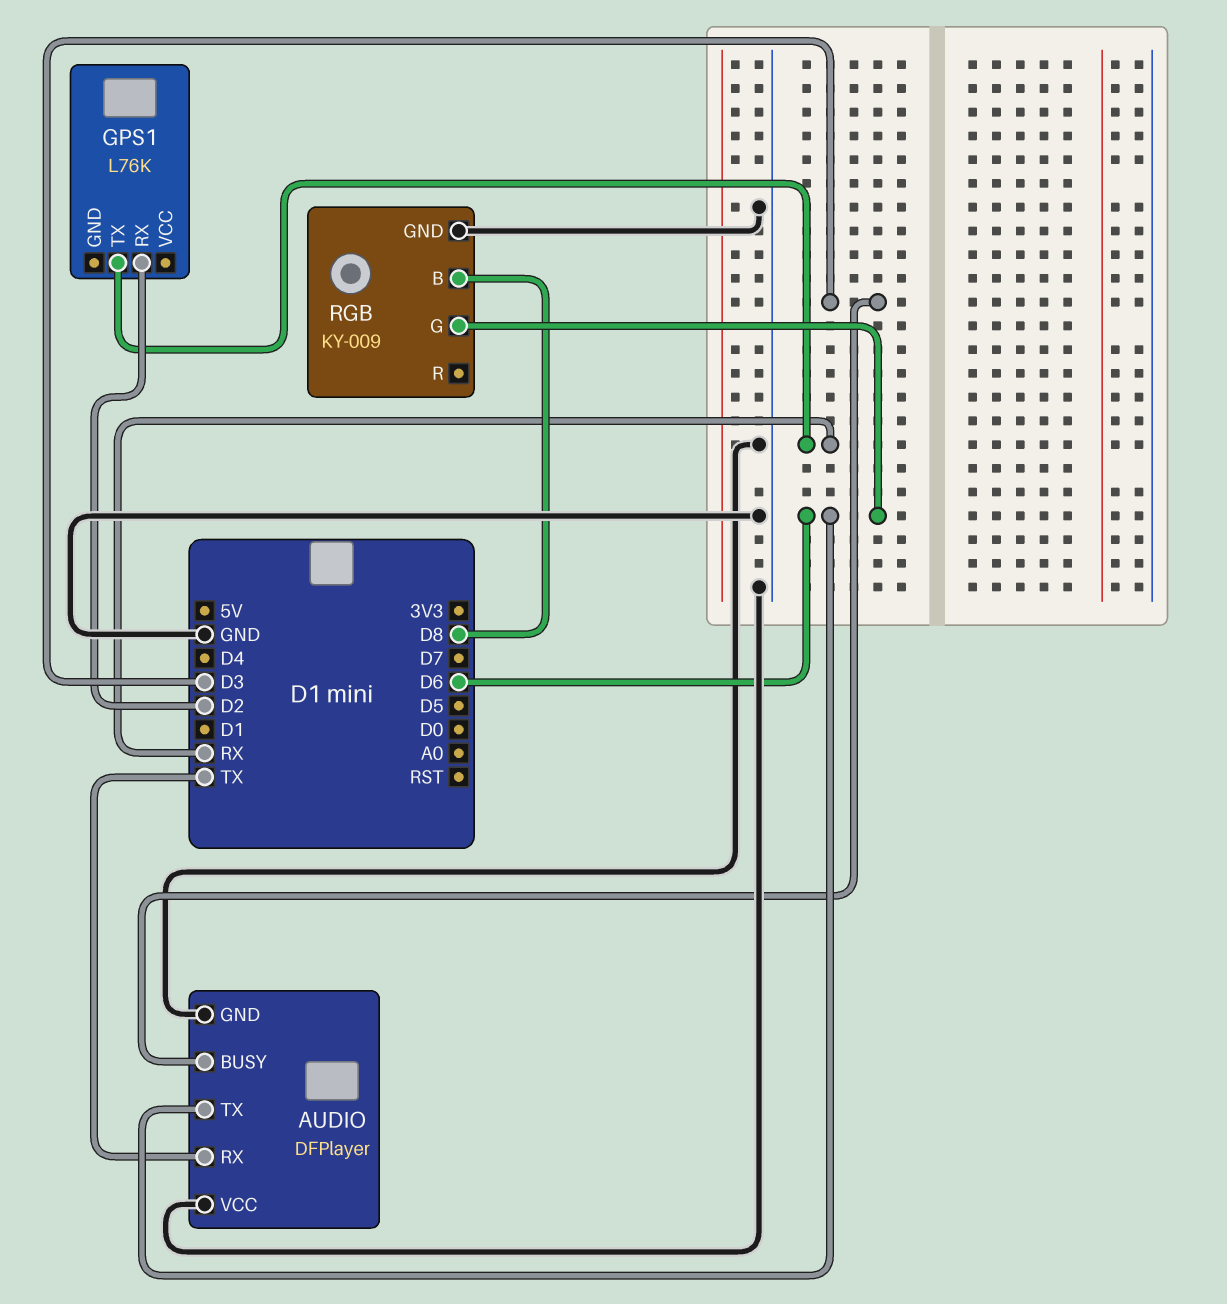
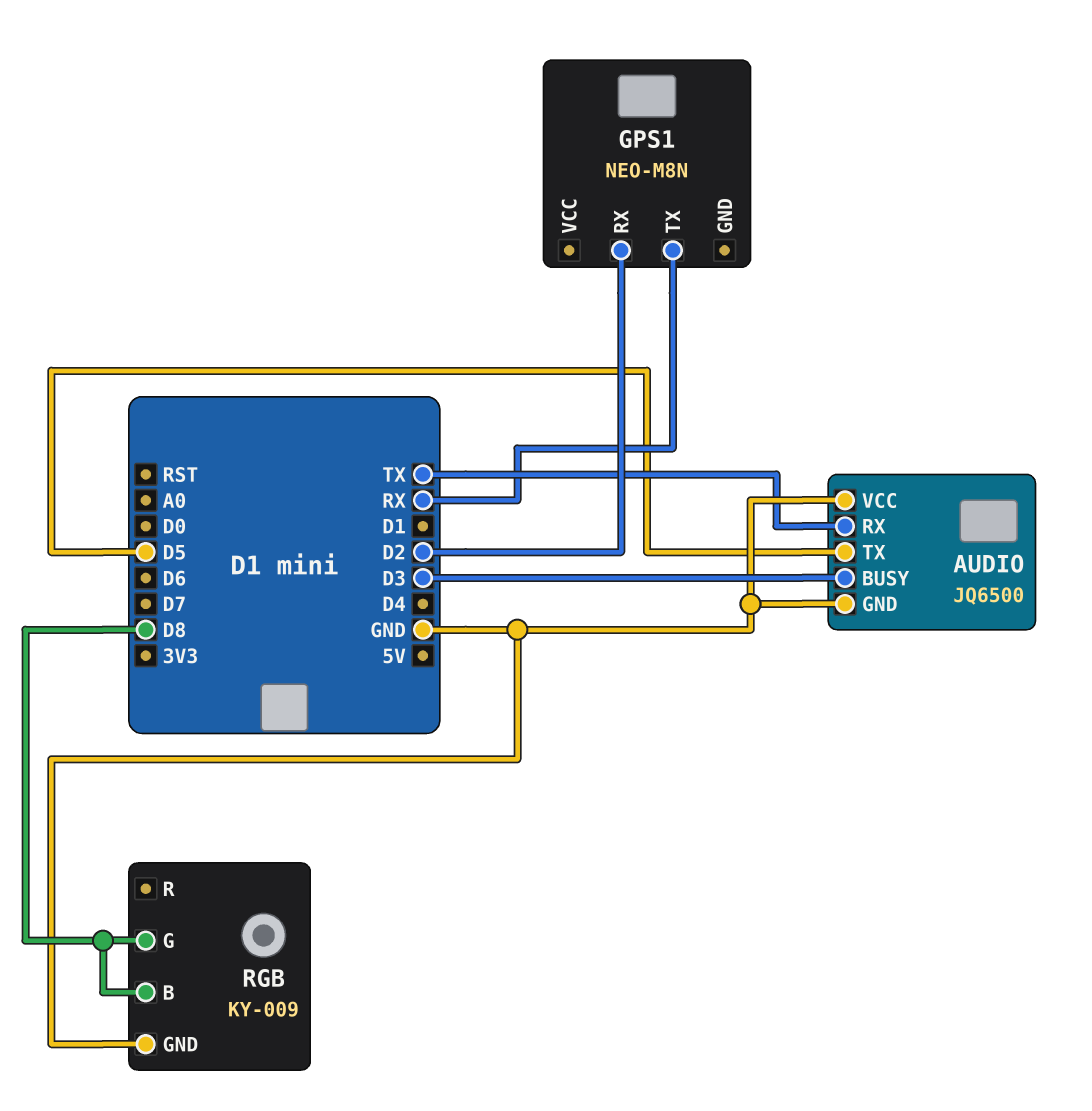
AUDIO: DFPlayer -> JQ6500
AUDIO pin TX: D6 -> D5
GPS1: L76K -> NEO-M8N
RGB pin G: D6 -> D8

